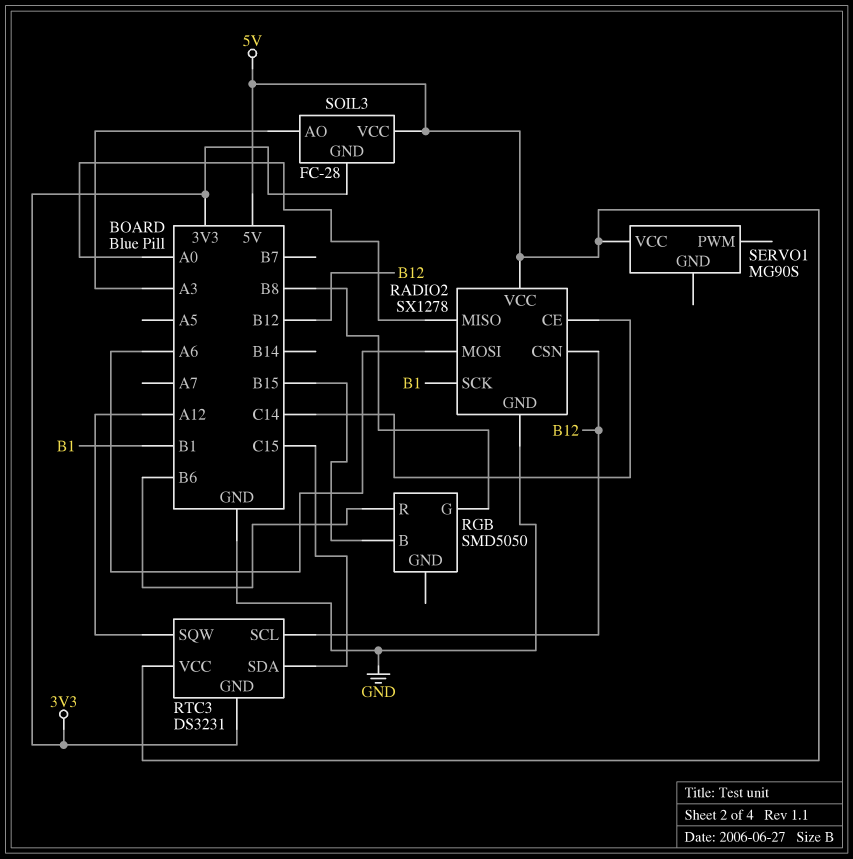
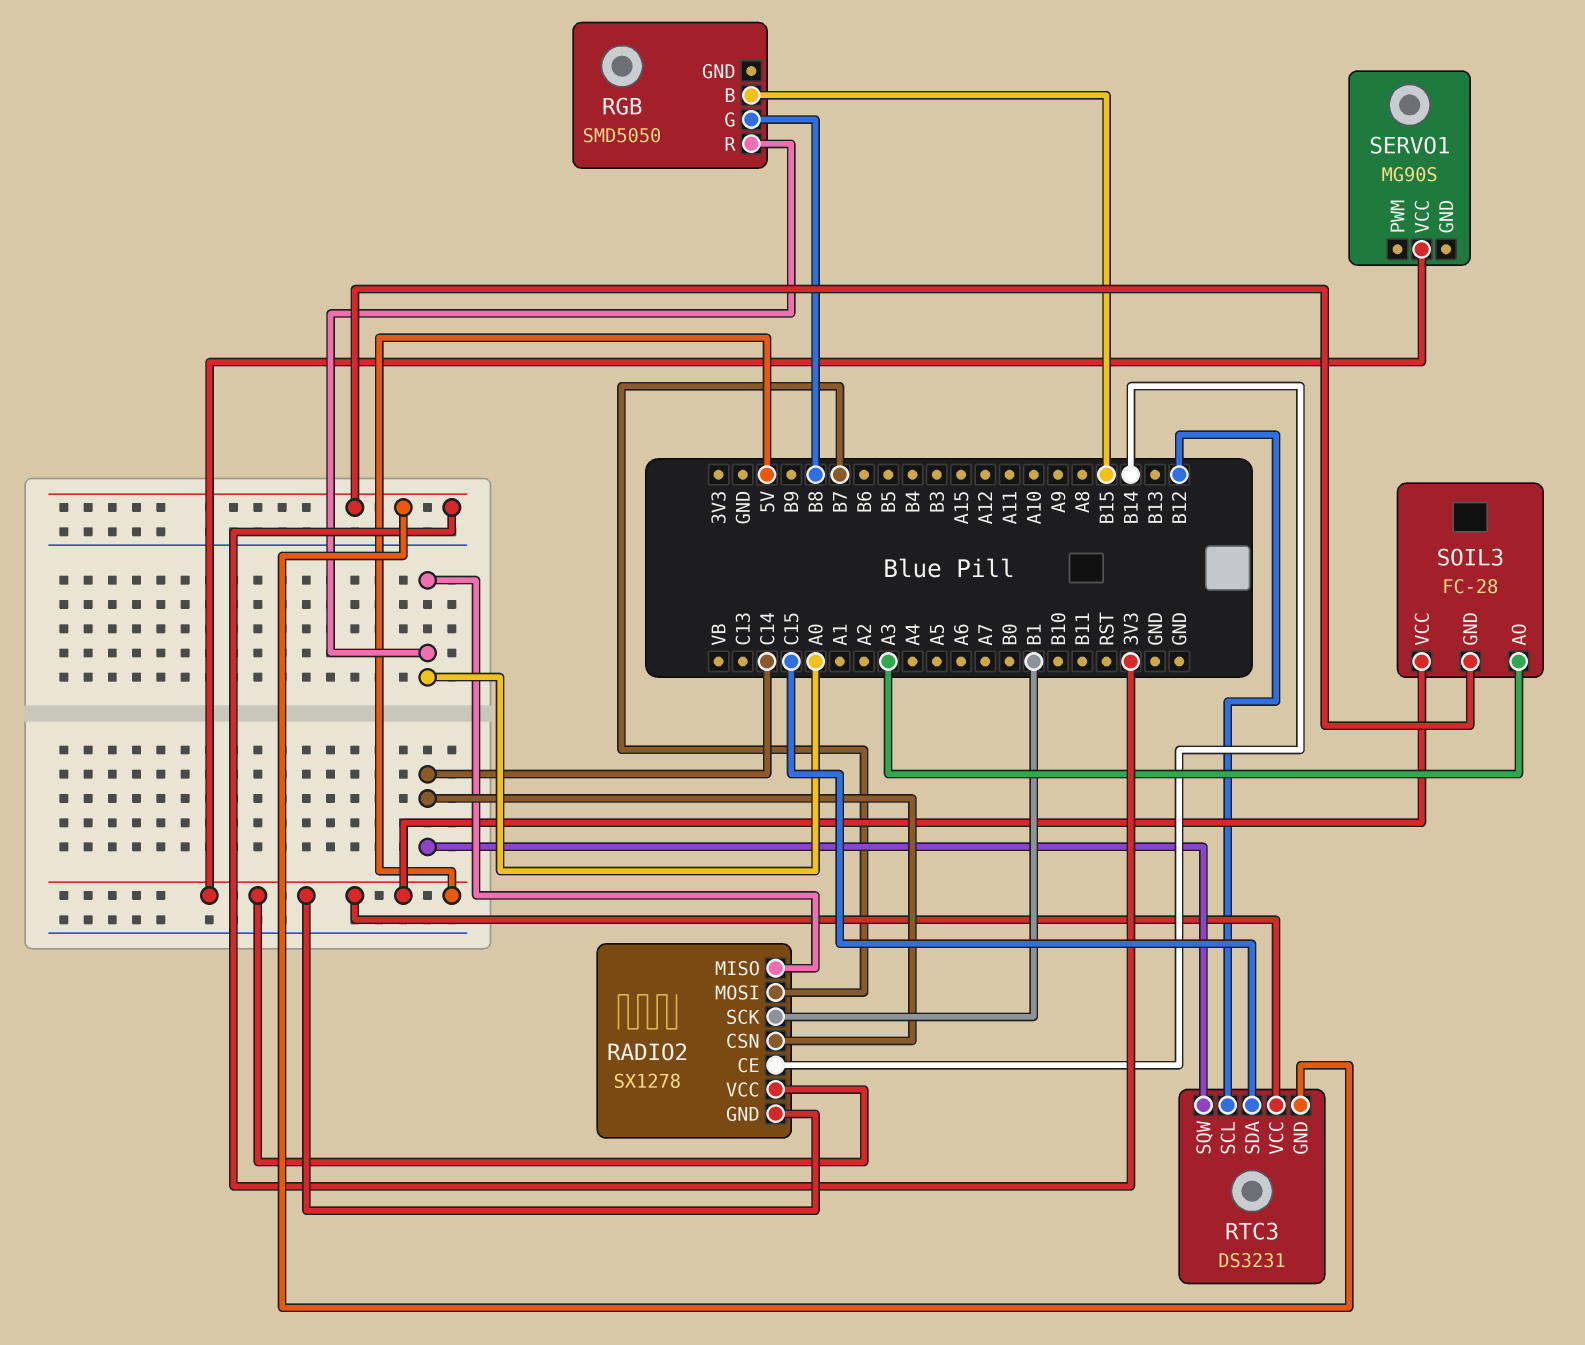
RADIO2 pin CE: C14 -> B14
RADIO2 pin CSN: B12 -> C14
RADIO2 pin GND: GND -> 5V
RADIO2 pin MOSI: A6 -> B7
RGB pin R: B6 -> A0
RTC3 pin SQW: A12 -> C14

